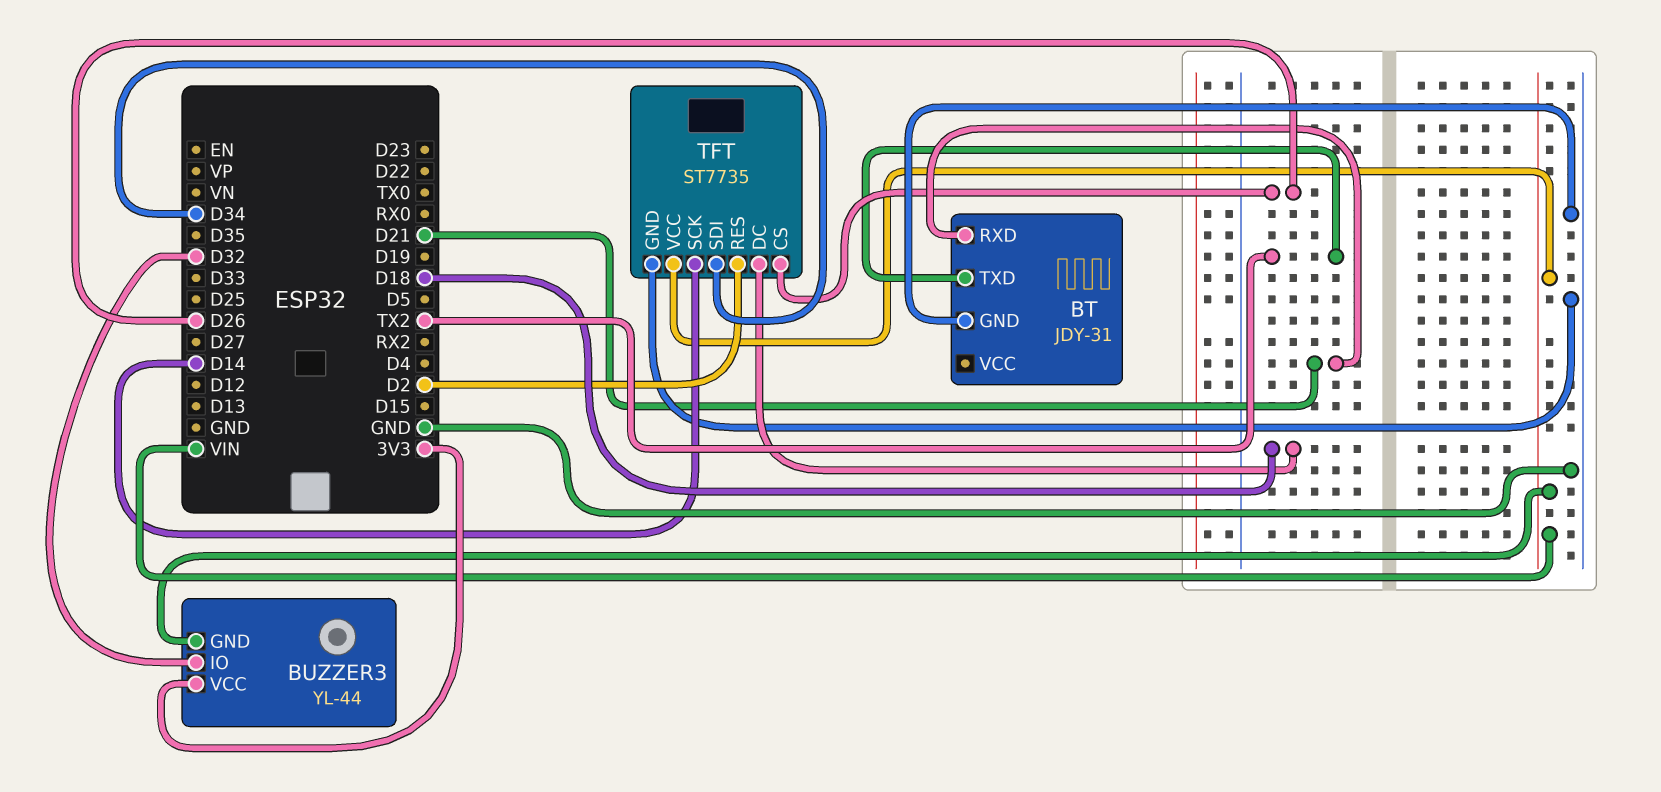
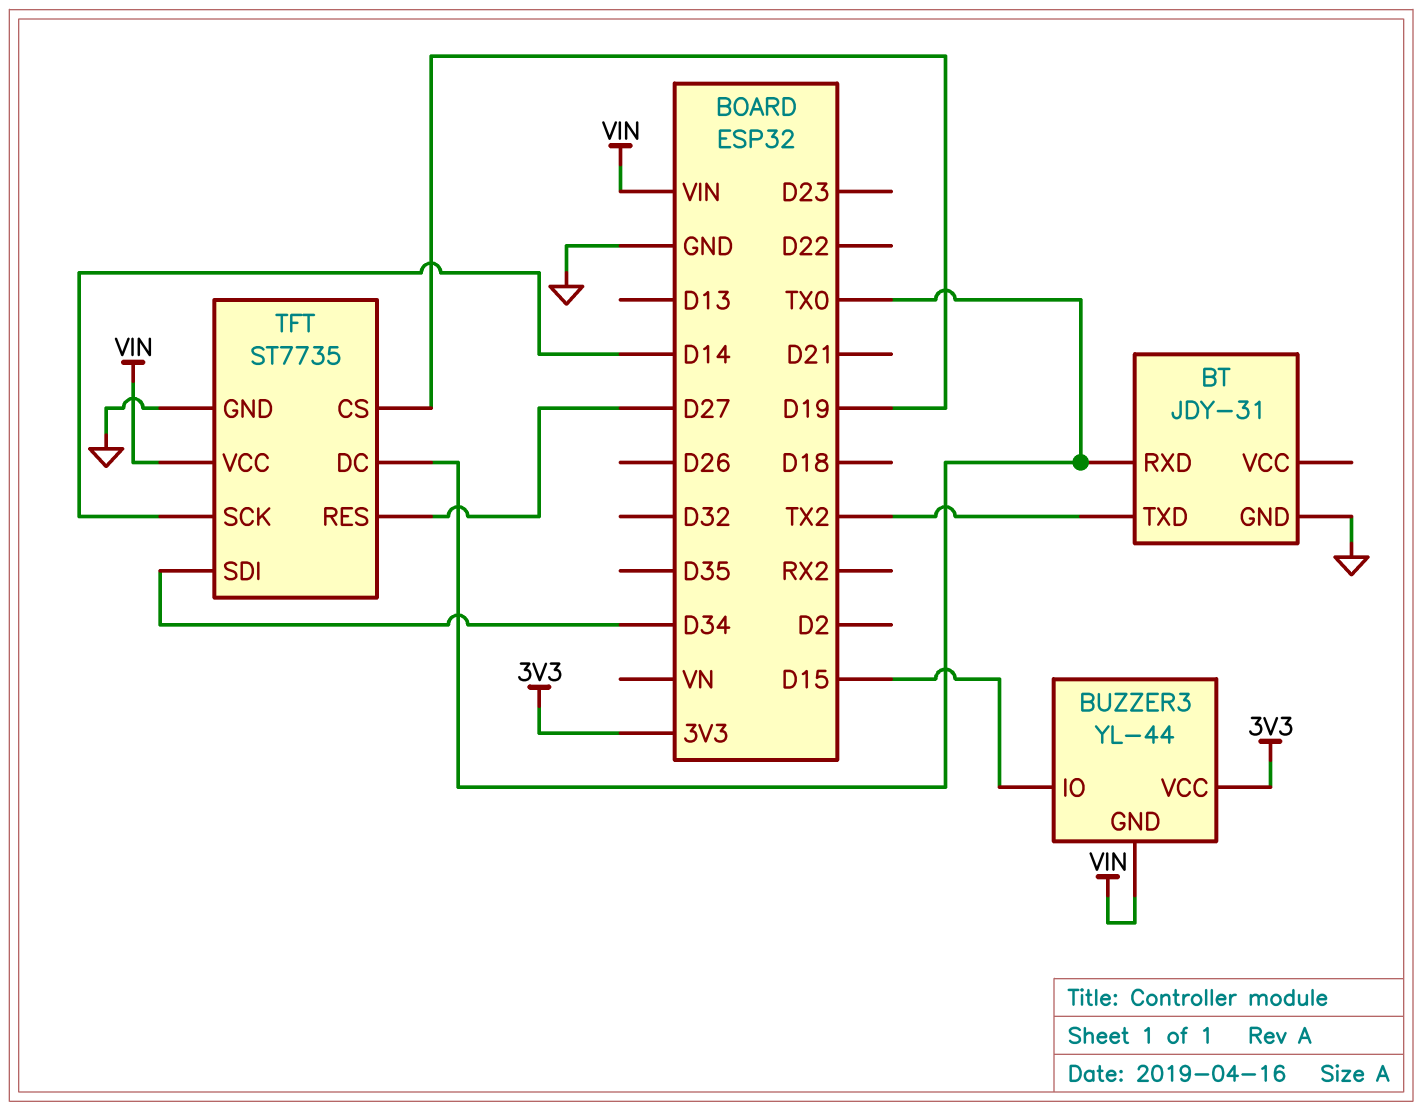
BT pin RXD: D21 -> TX0
BUZZER3 pin IO: D32 -> D15
TFT pin CS: D26 -> D19
TFT pin DC: D18 -> TX0
TFT pin RES: D2 -> D27

